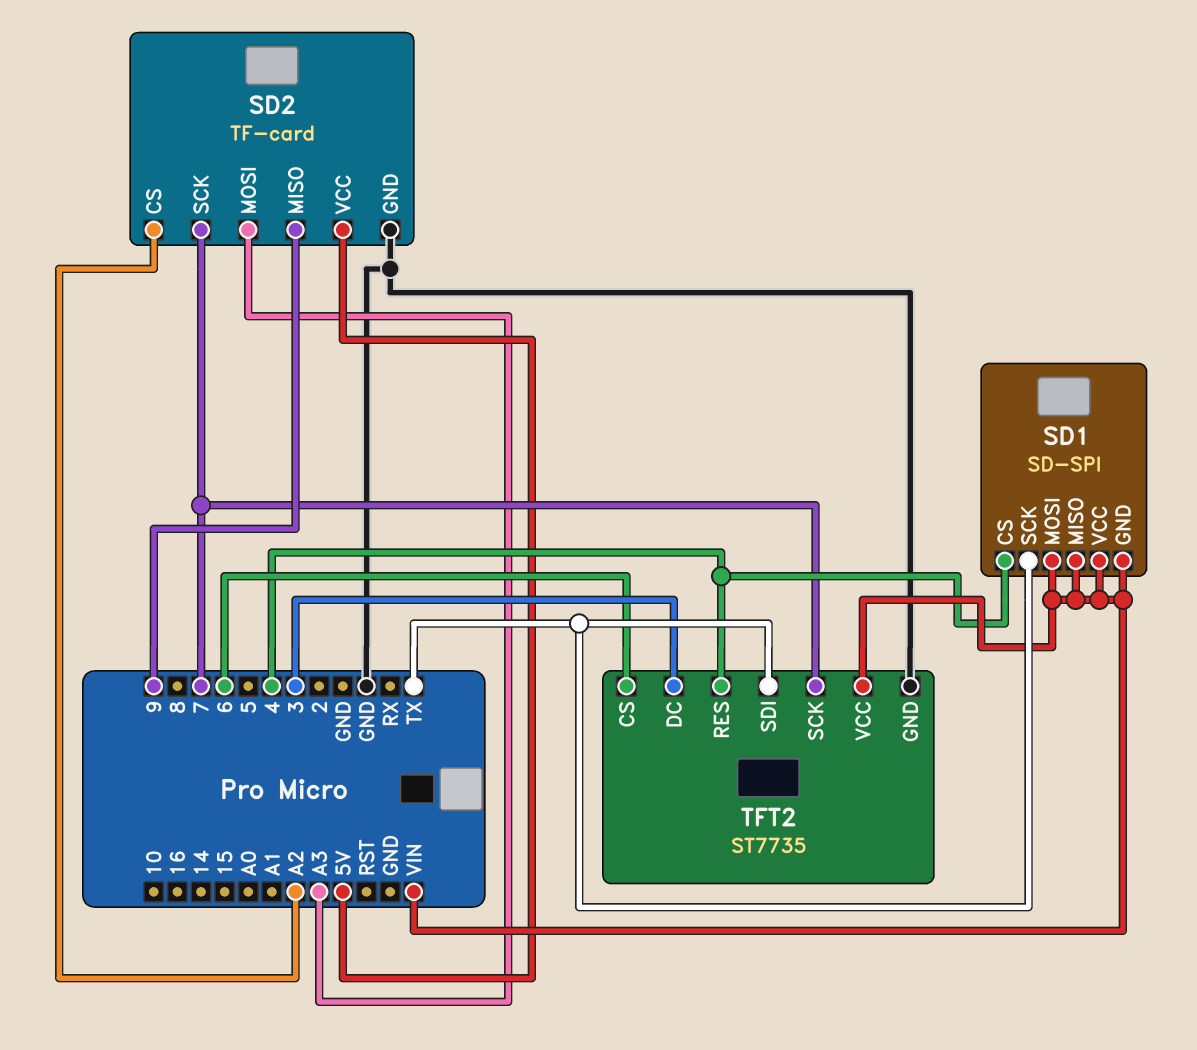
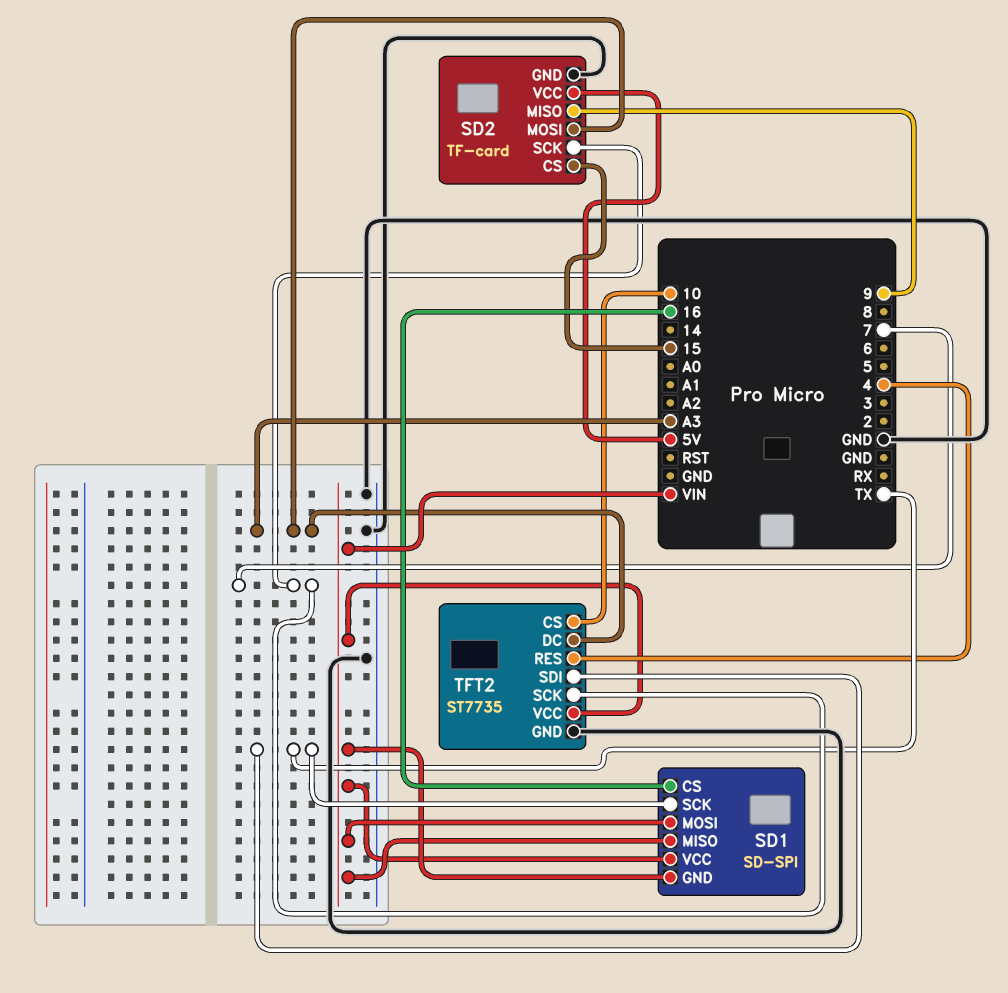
SD1 pin CS: 4 -> 16
SD2 pin CS: A2 -> 15
TFT2 pin CS: 6 -> 10
TFT2 pin DC: 3 -> A3

